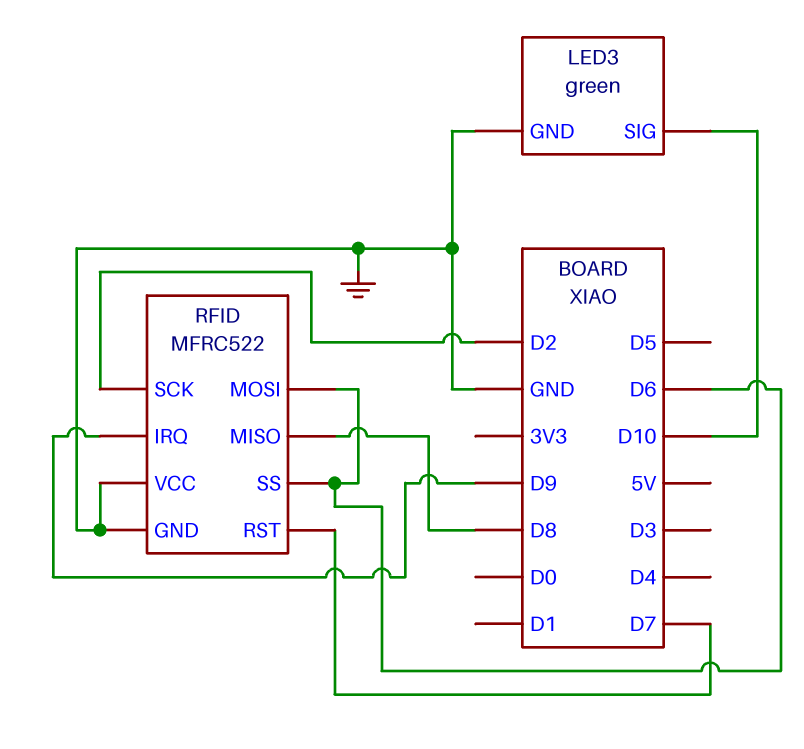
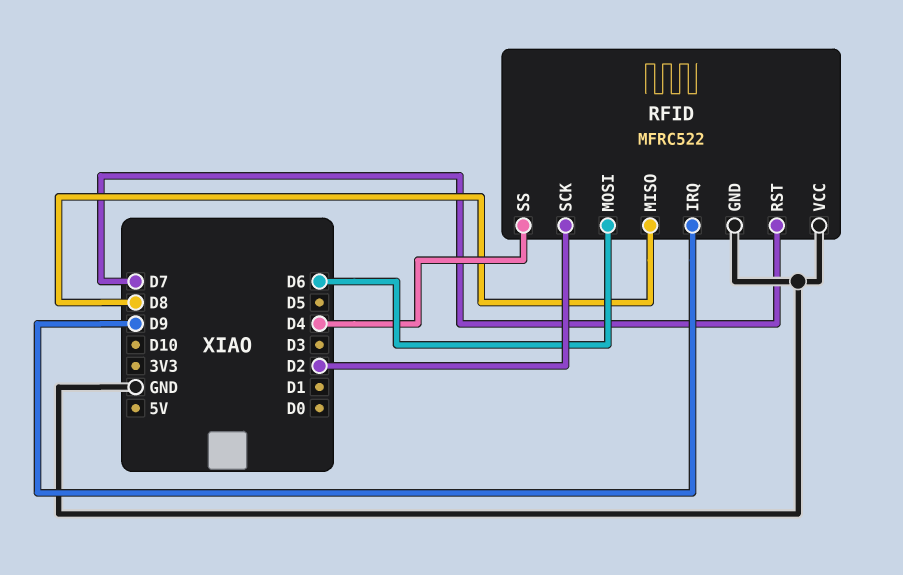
LED3: green -> none
LED3 pin GND: GND -> none
LED3 pin SIG: D10 -> none
RFID pin SS: D6 -> D4

